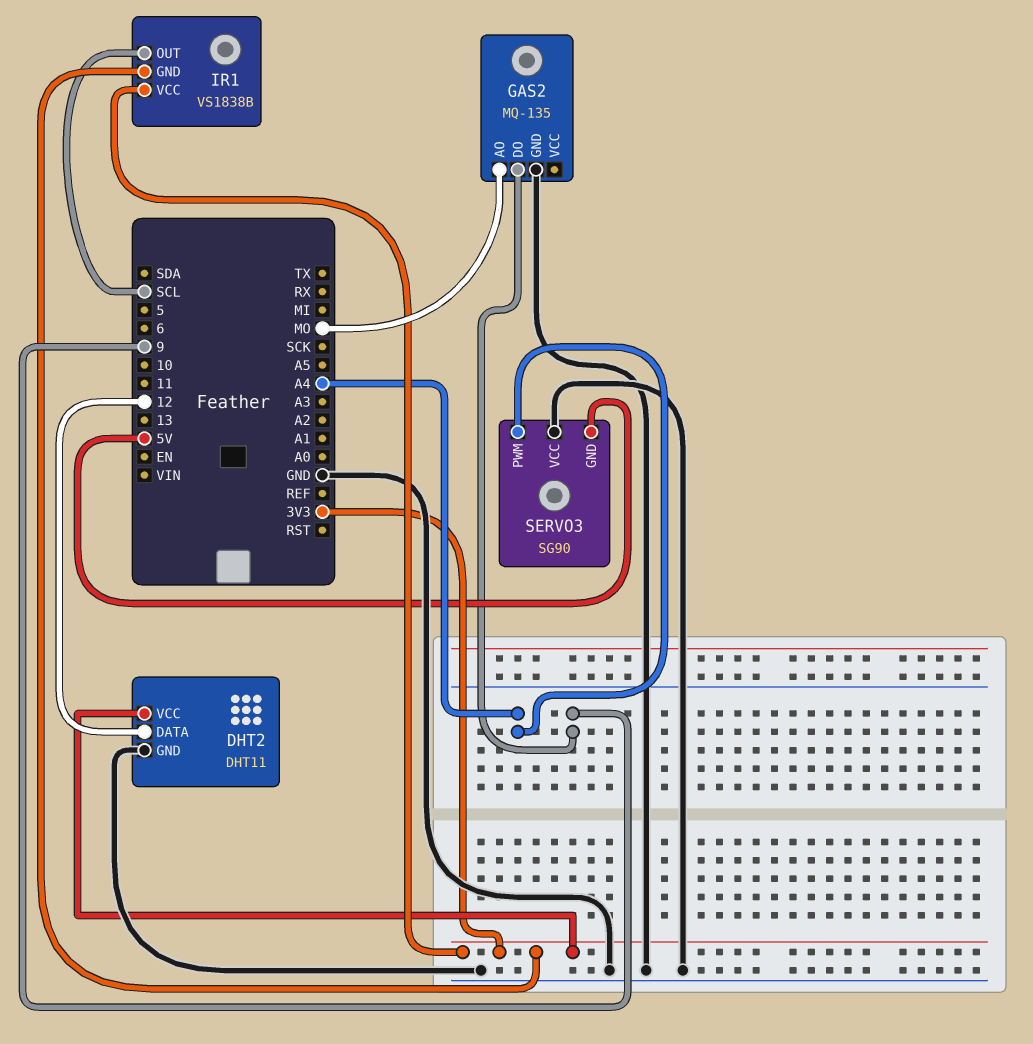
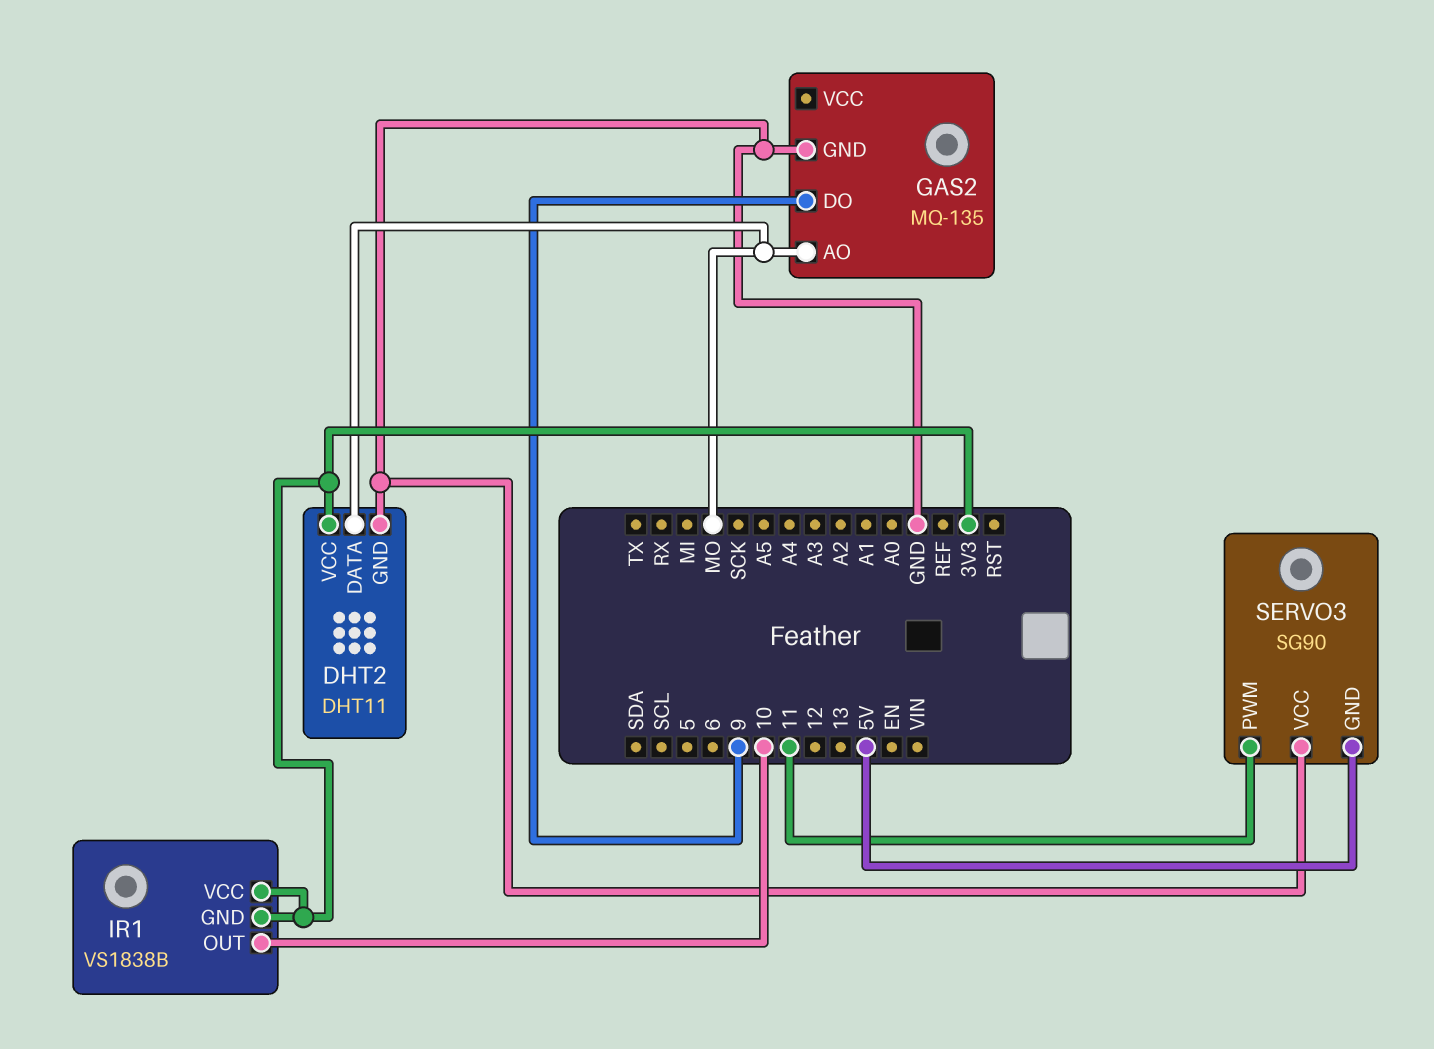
DHT2 pin DATA: 12 -> MO
IR1 pin OUT: SCL -> 10
SERVO3 pin PWM: A4 -> 11

